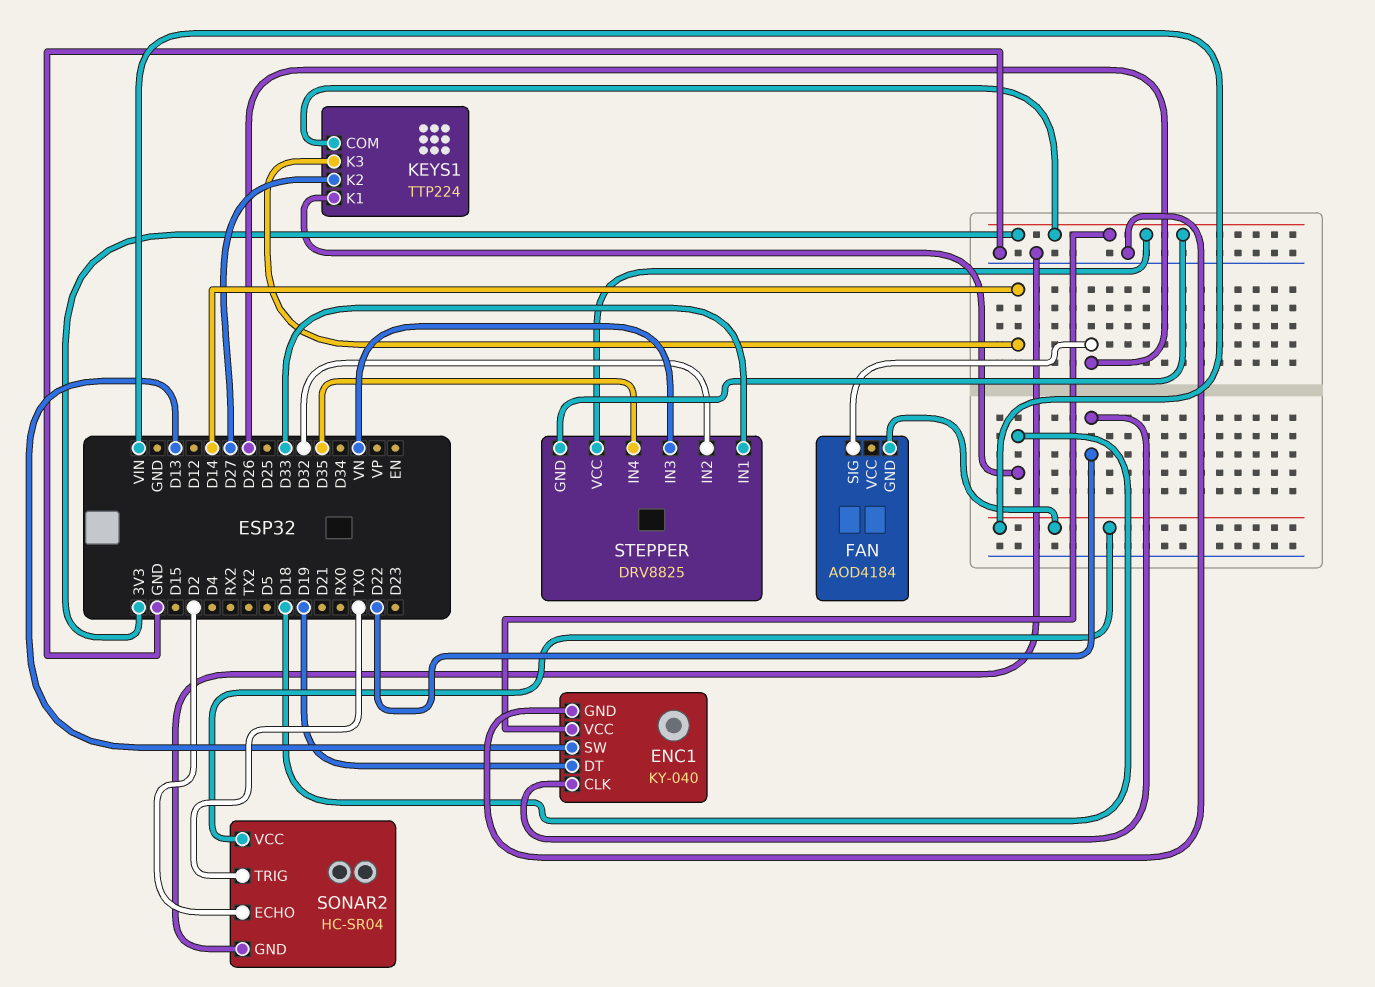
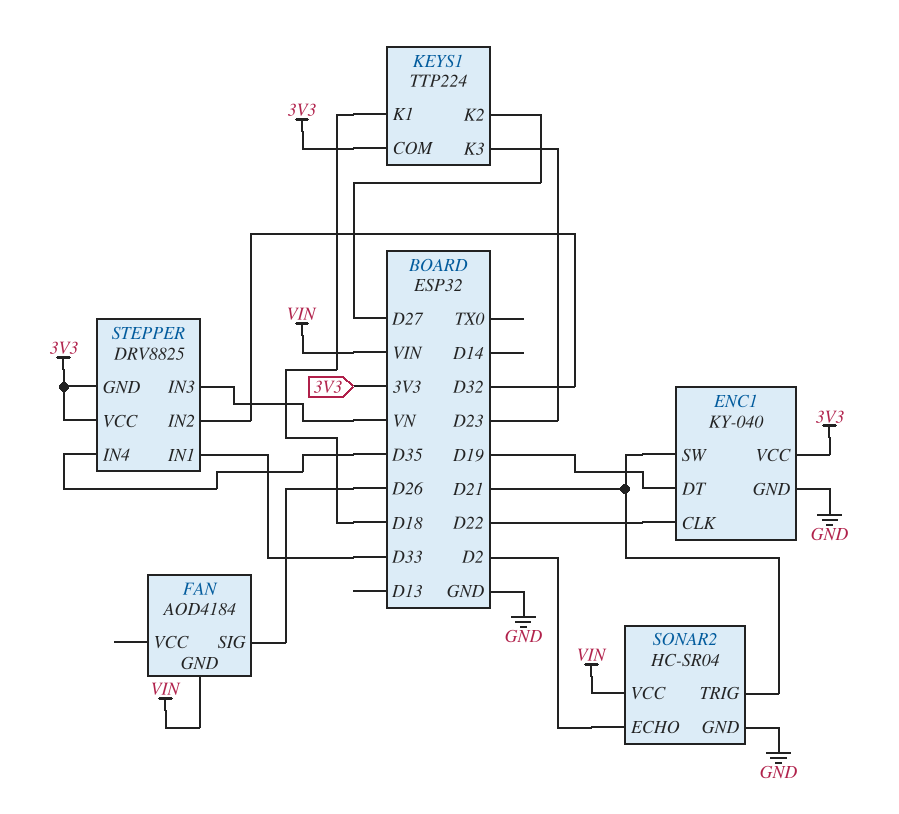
ENC1 pin SW: D13 -> D21
KEYS1 pin K3: D14 -> D23
SONAR2 pin TRIG: TX0 -> D21

